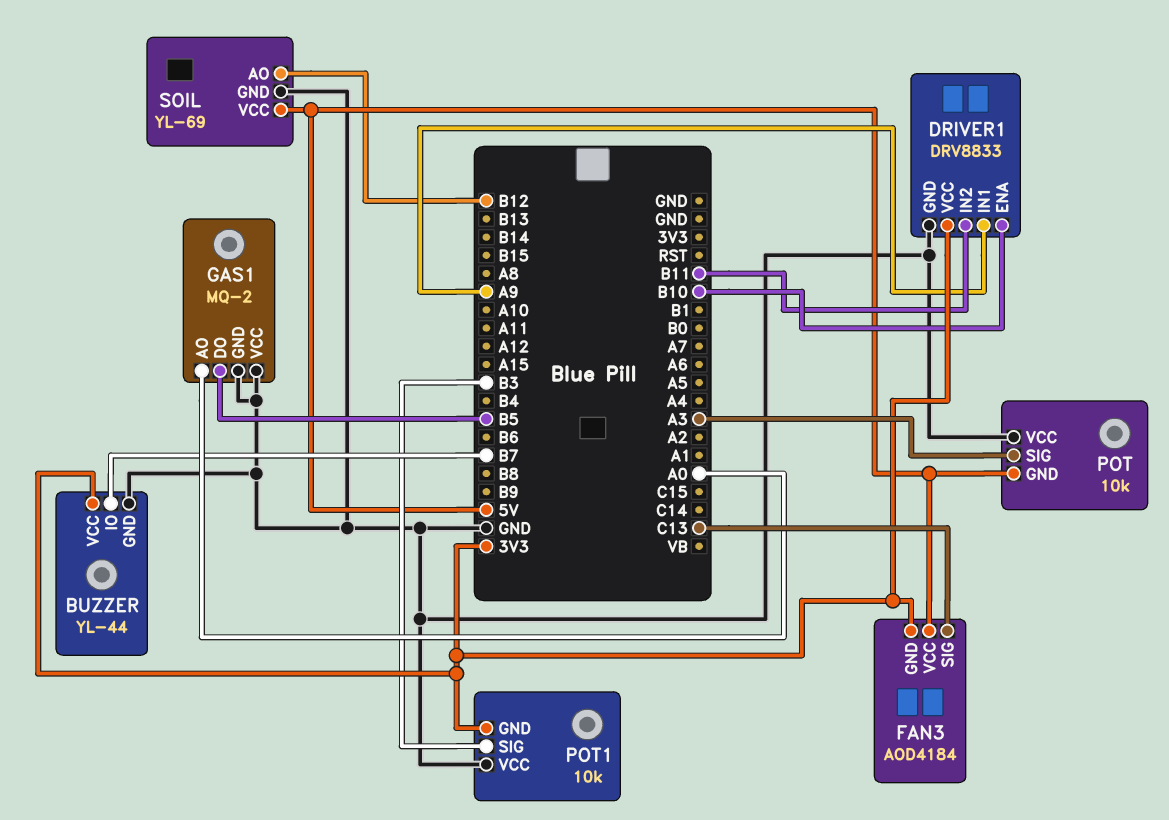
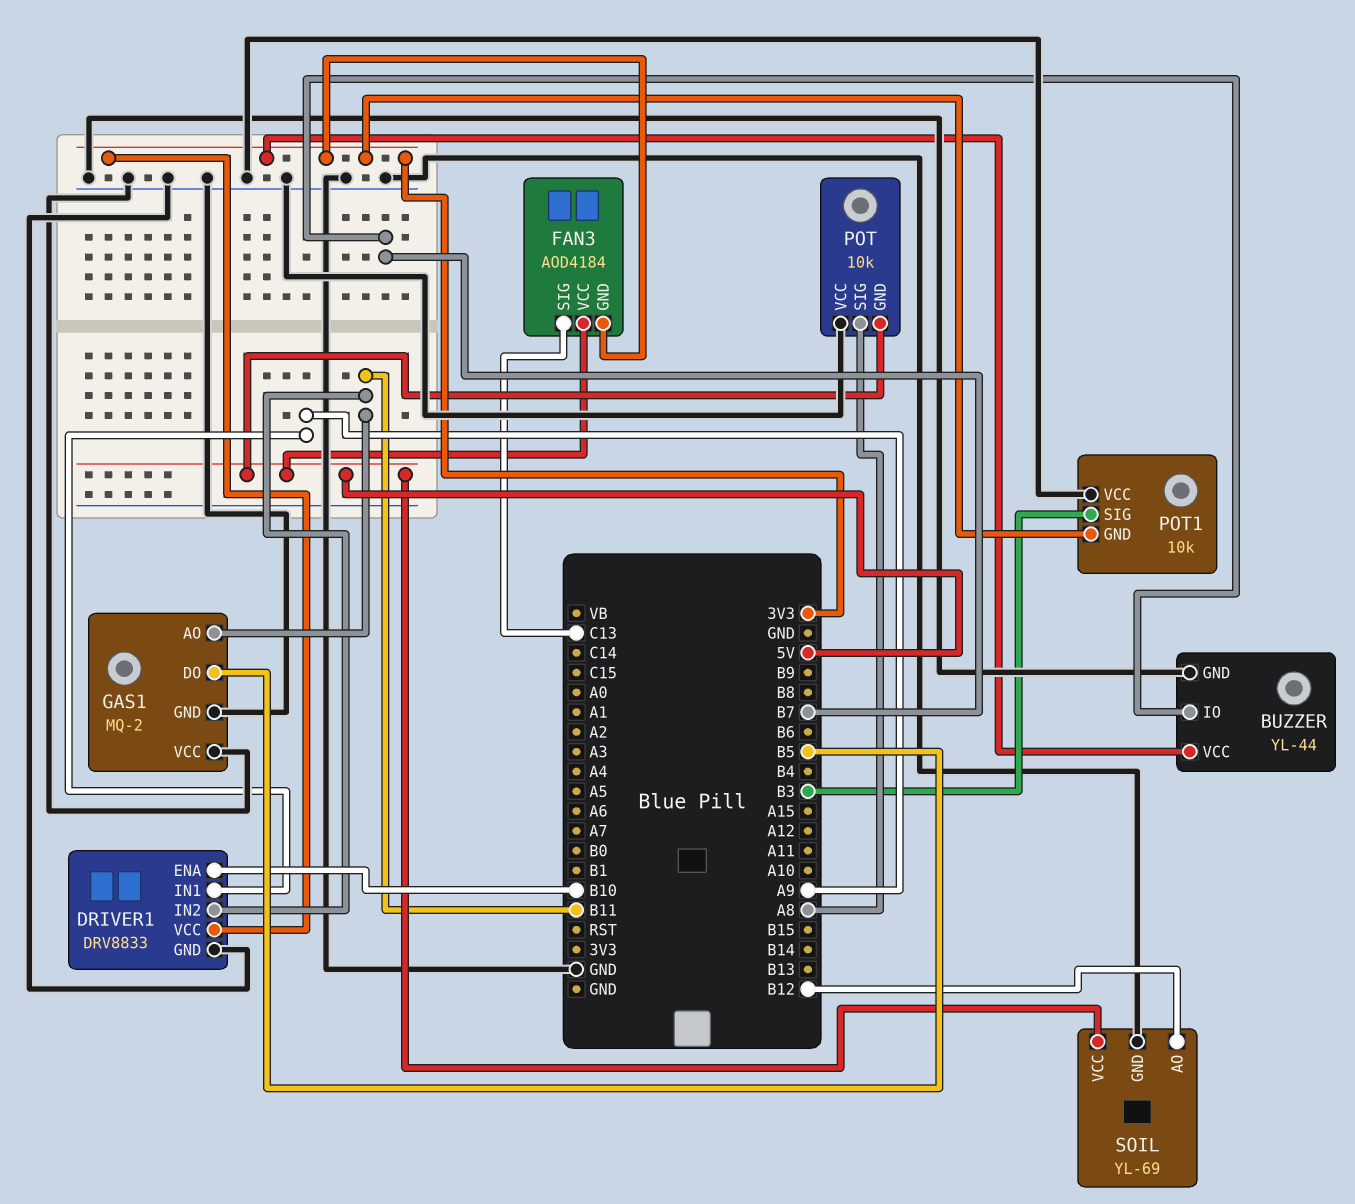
GAS1 pin AO: A0 -> B11
POT pin SIG: A3 -> A8

